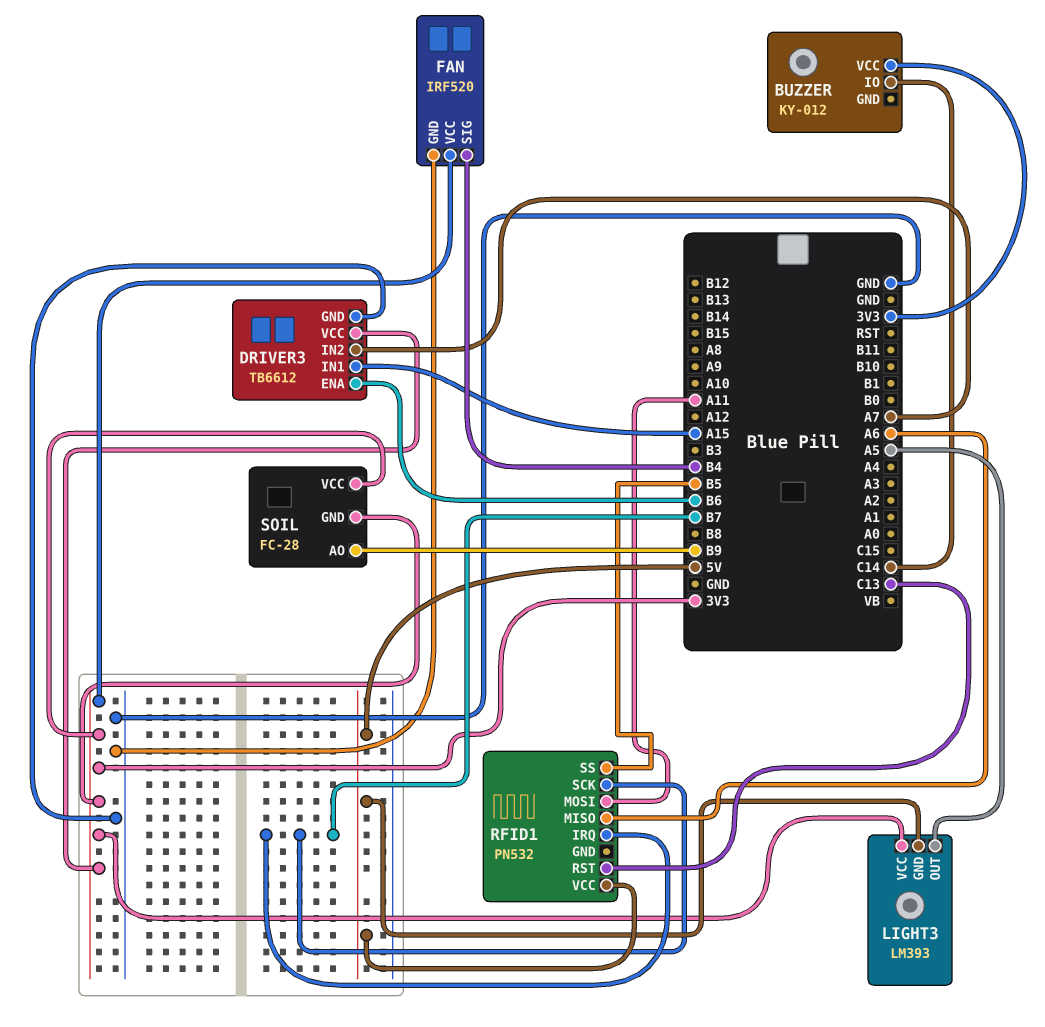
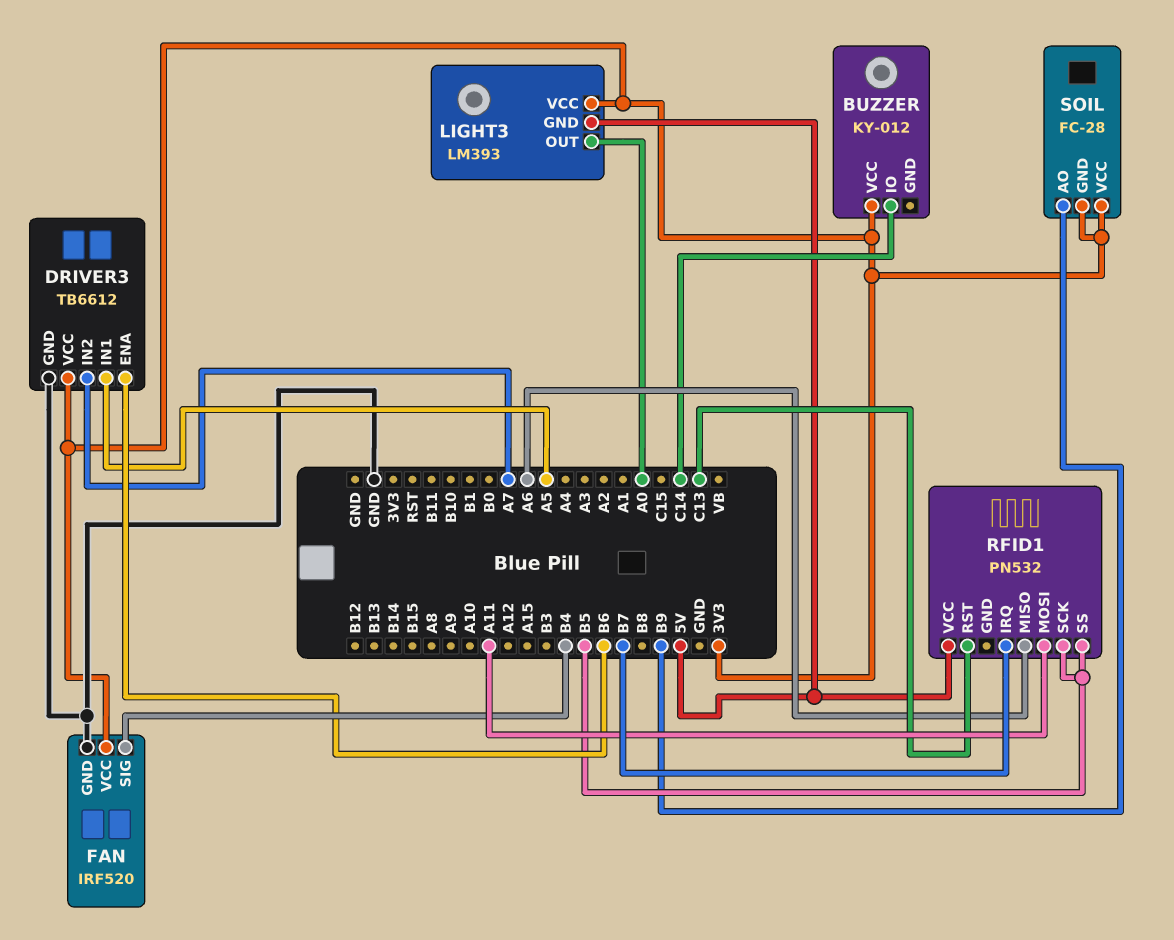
DRIVER3 pin IN1: A15 -> A5
LIGHT3 pin OUT: A5 -> A0
RFID1 pin SCK: B7 -> B5

